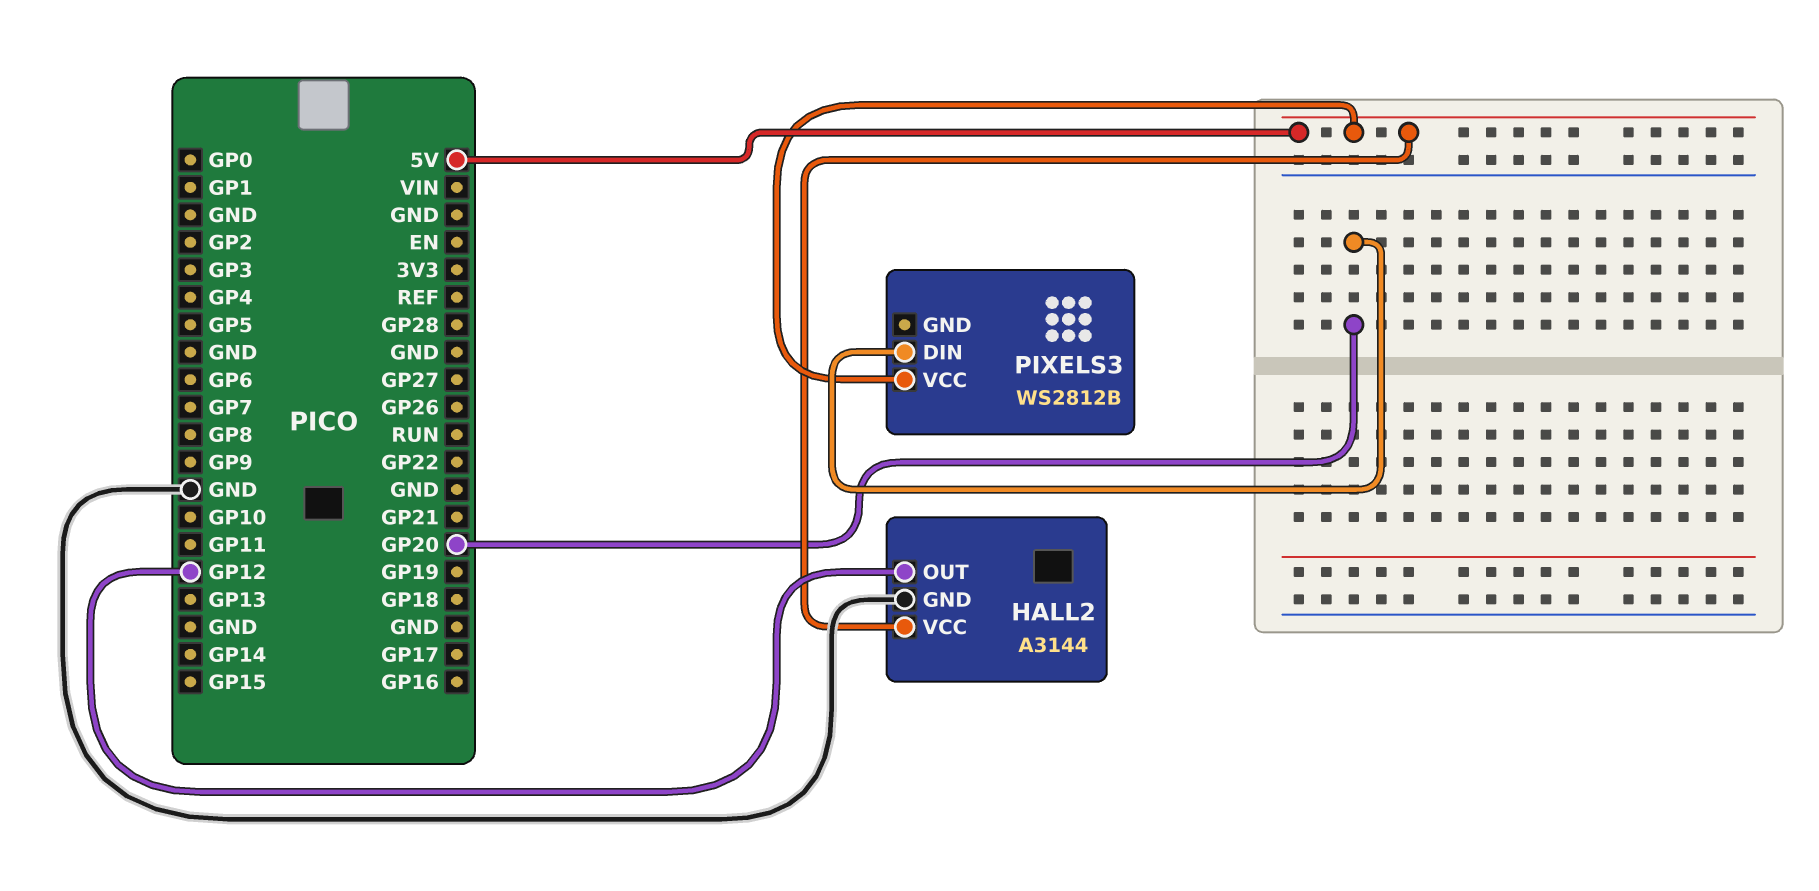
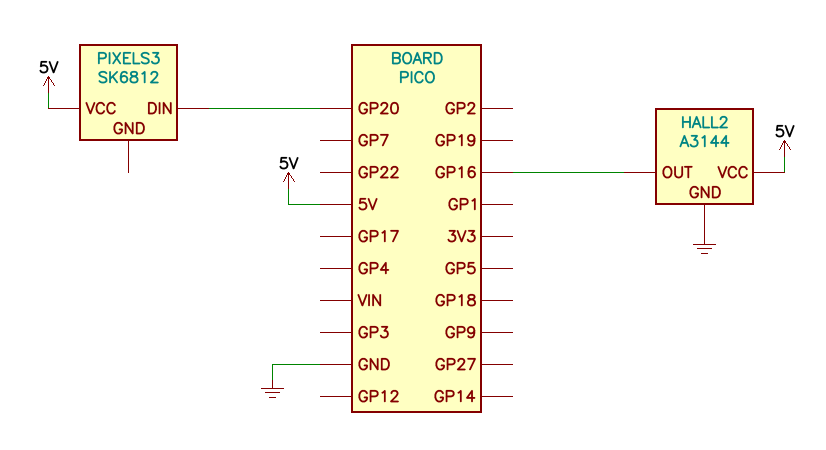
HALL2 pin OUT: GP12 -> GP16
PIXELS3: WS2812B -> SK6812

